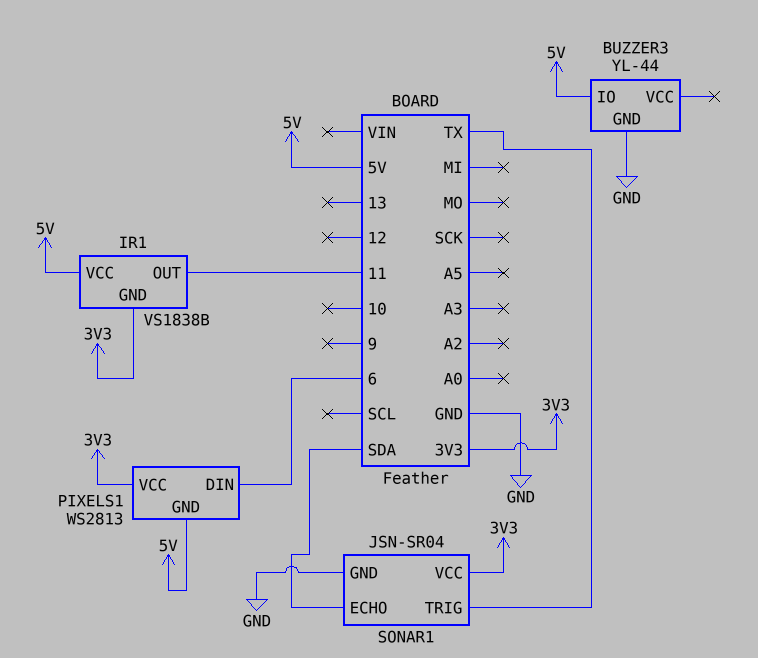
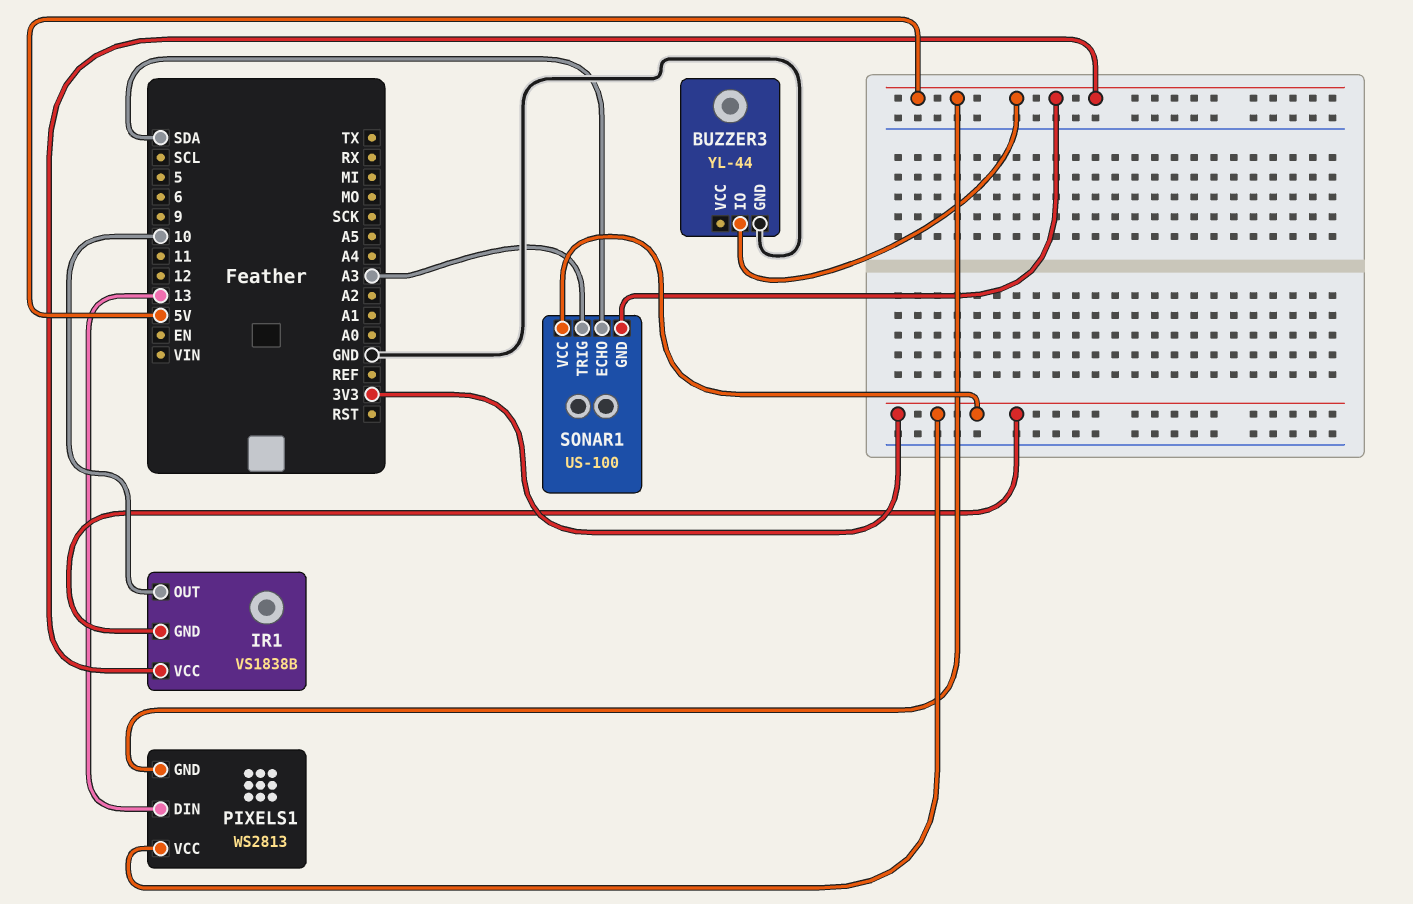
IR1 pin OUT: 11 -> 10
PIXELS1 pin DIN: 6 -> 13
SONAR1: JSN-SR04 -> US-100
SONAR1 pin GND: GND -> 5V
SONAR1 pin TRIG: TX -> A3

